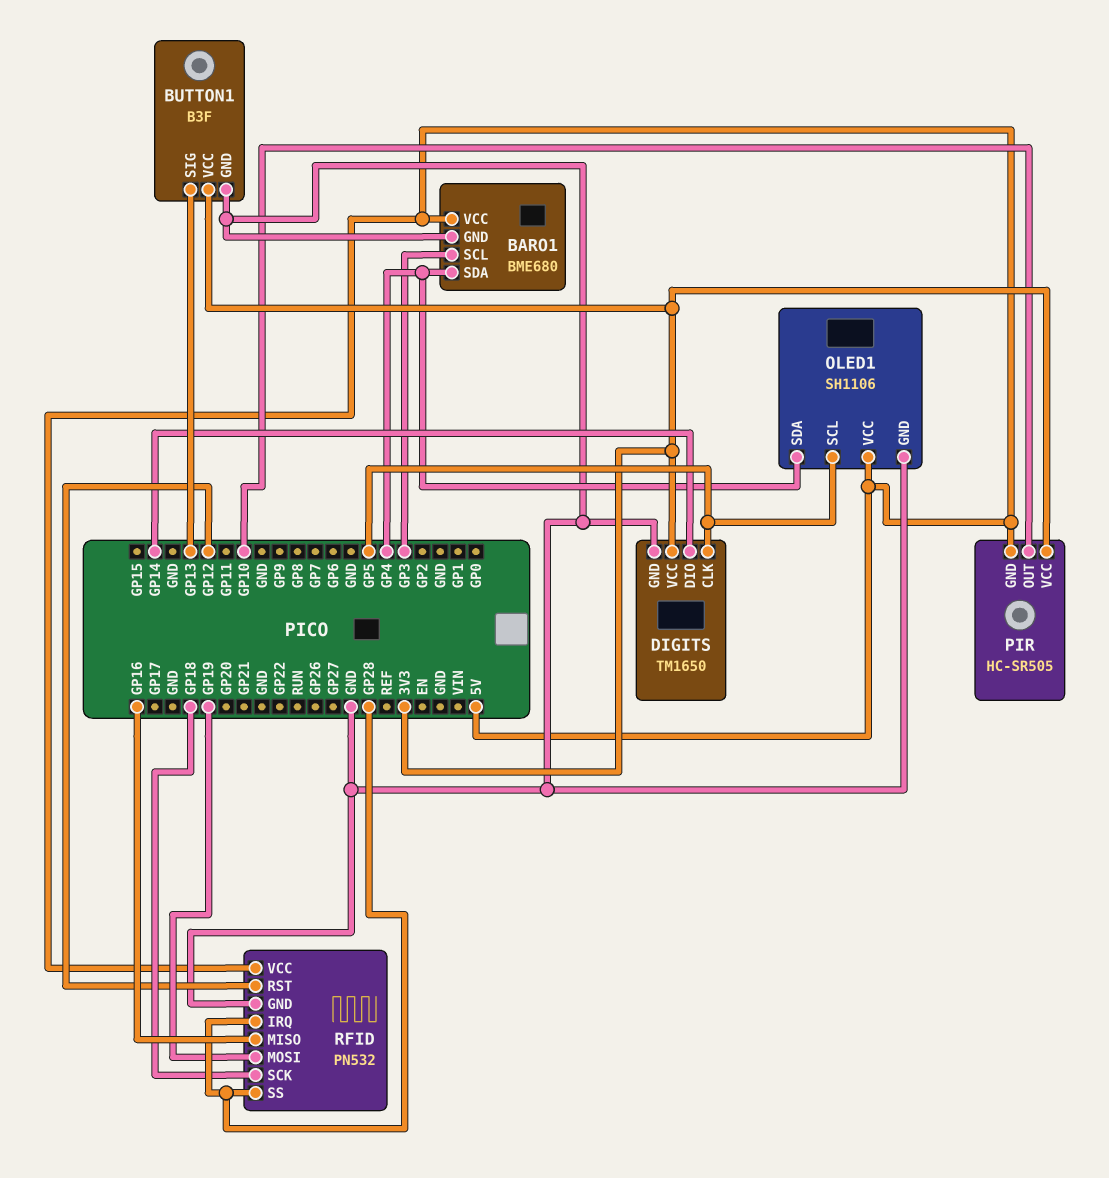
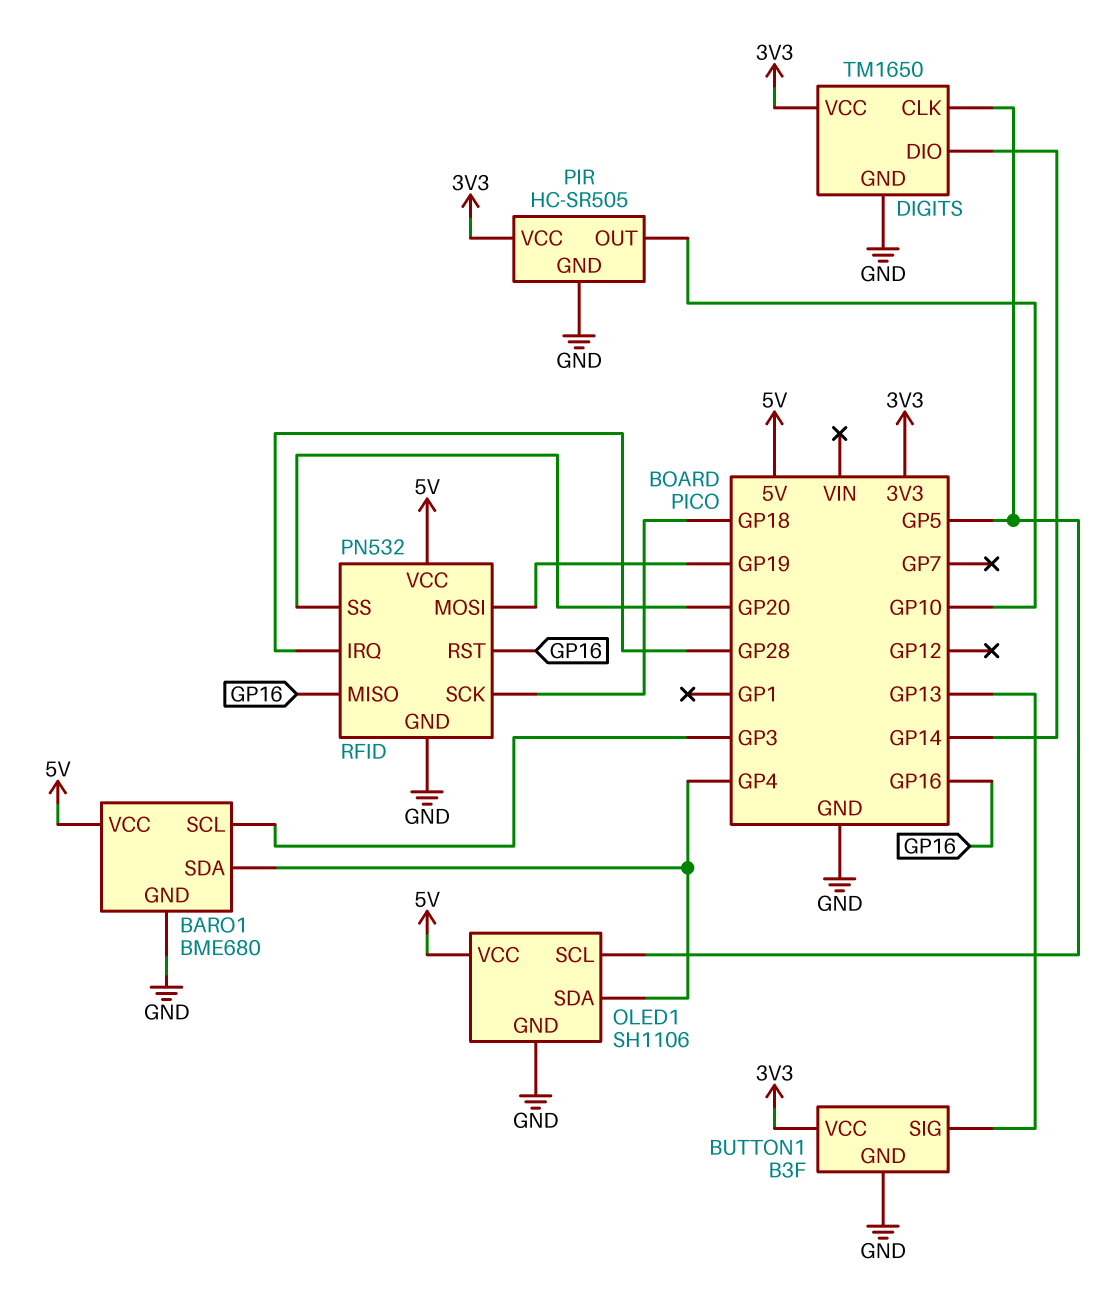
PIR pin GND: 5V -> GND
RFID pin RST: GP12 -> GP16
RFID pin SS: GP28 -> GP20

